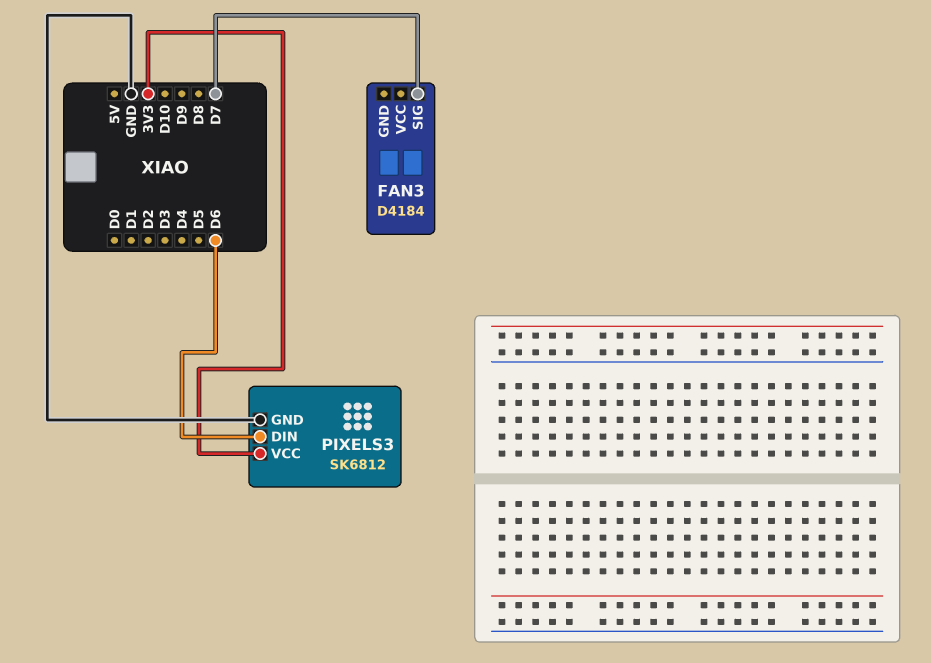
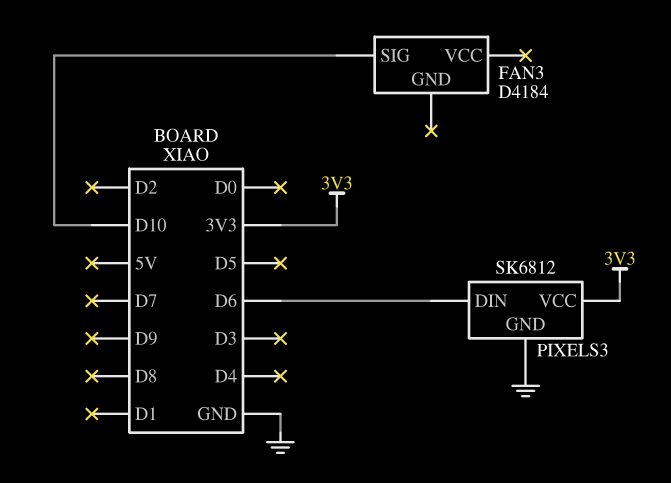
FAN3 pin SIG: D7 -> D10

